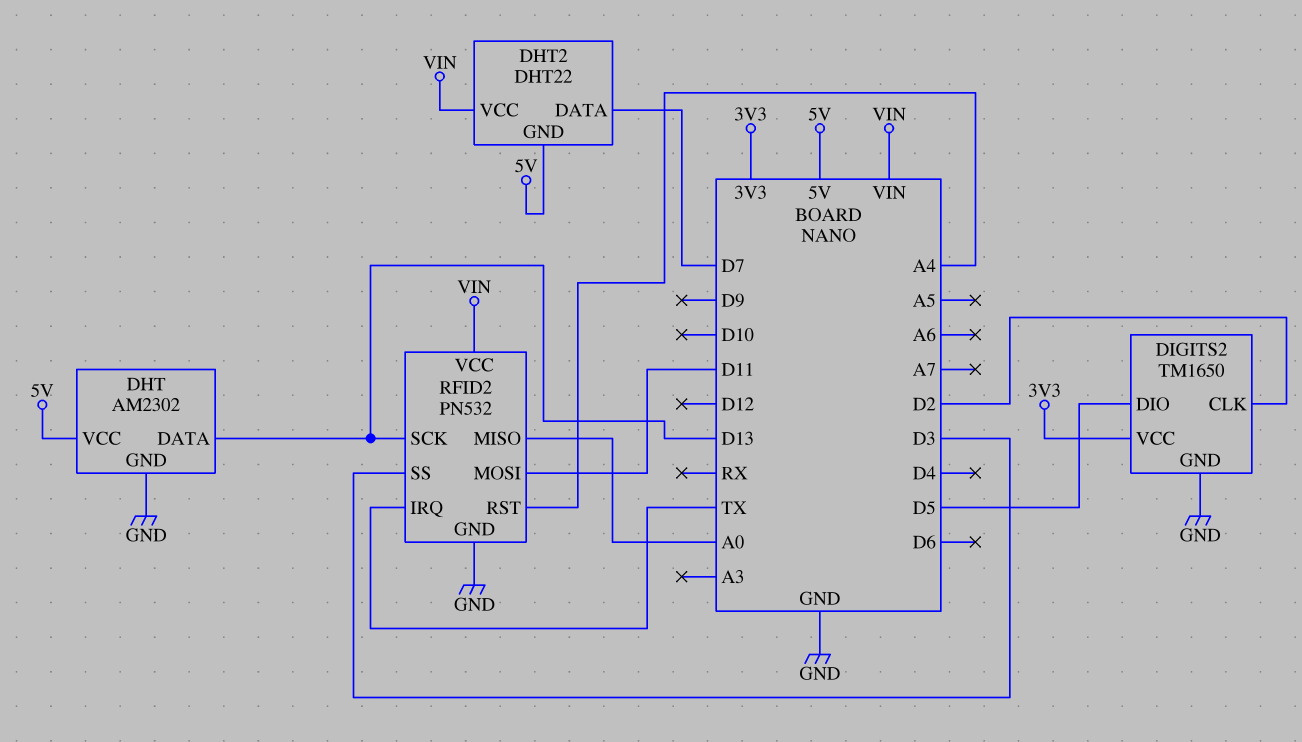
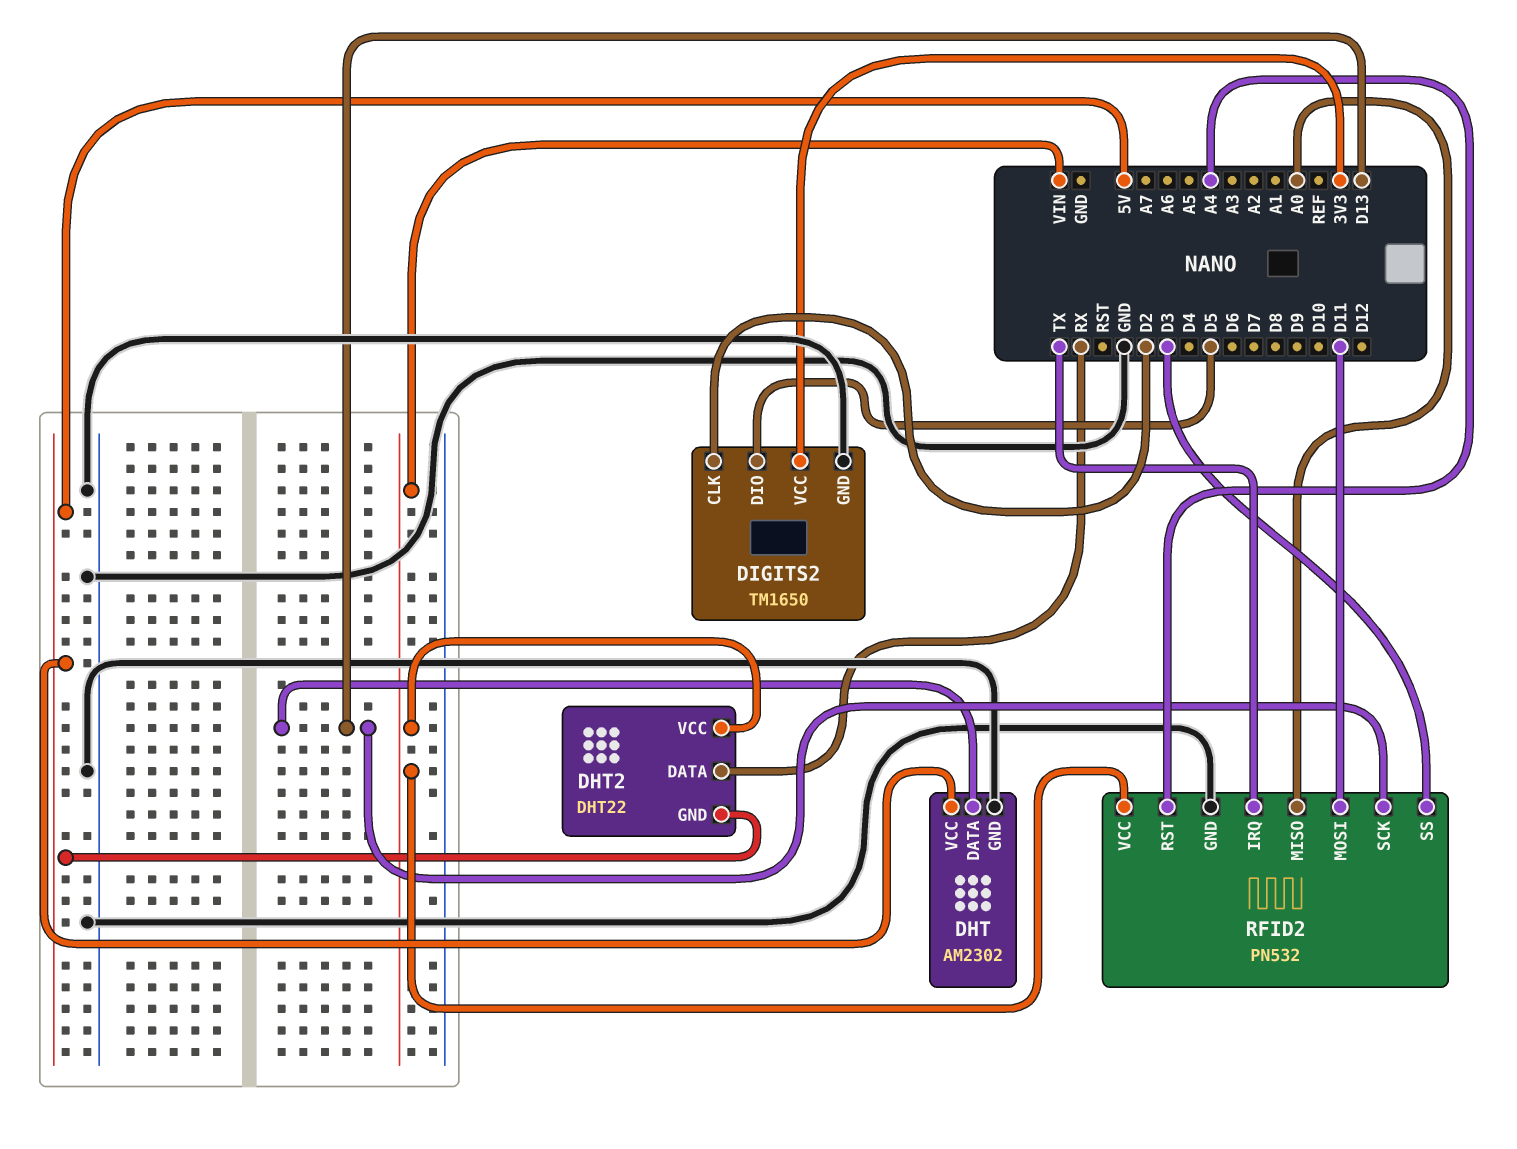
DHT2 pin DATA: D7 -> RX

